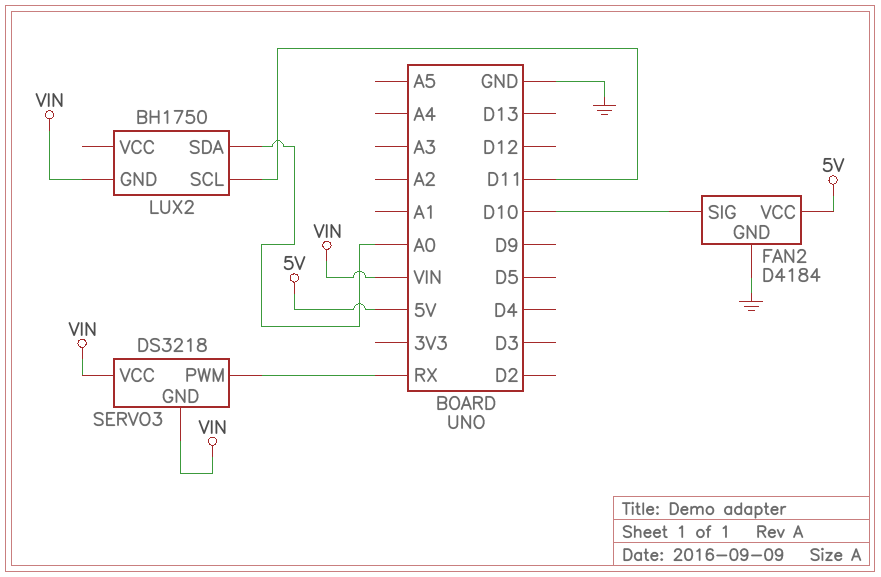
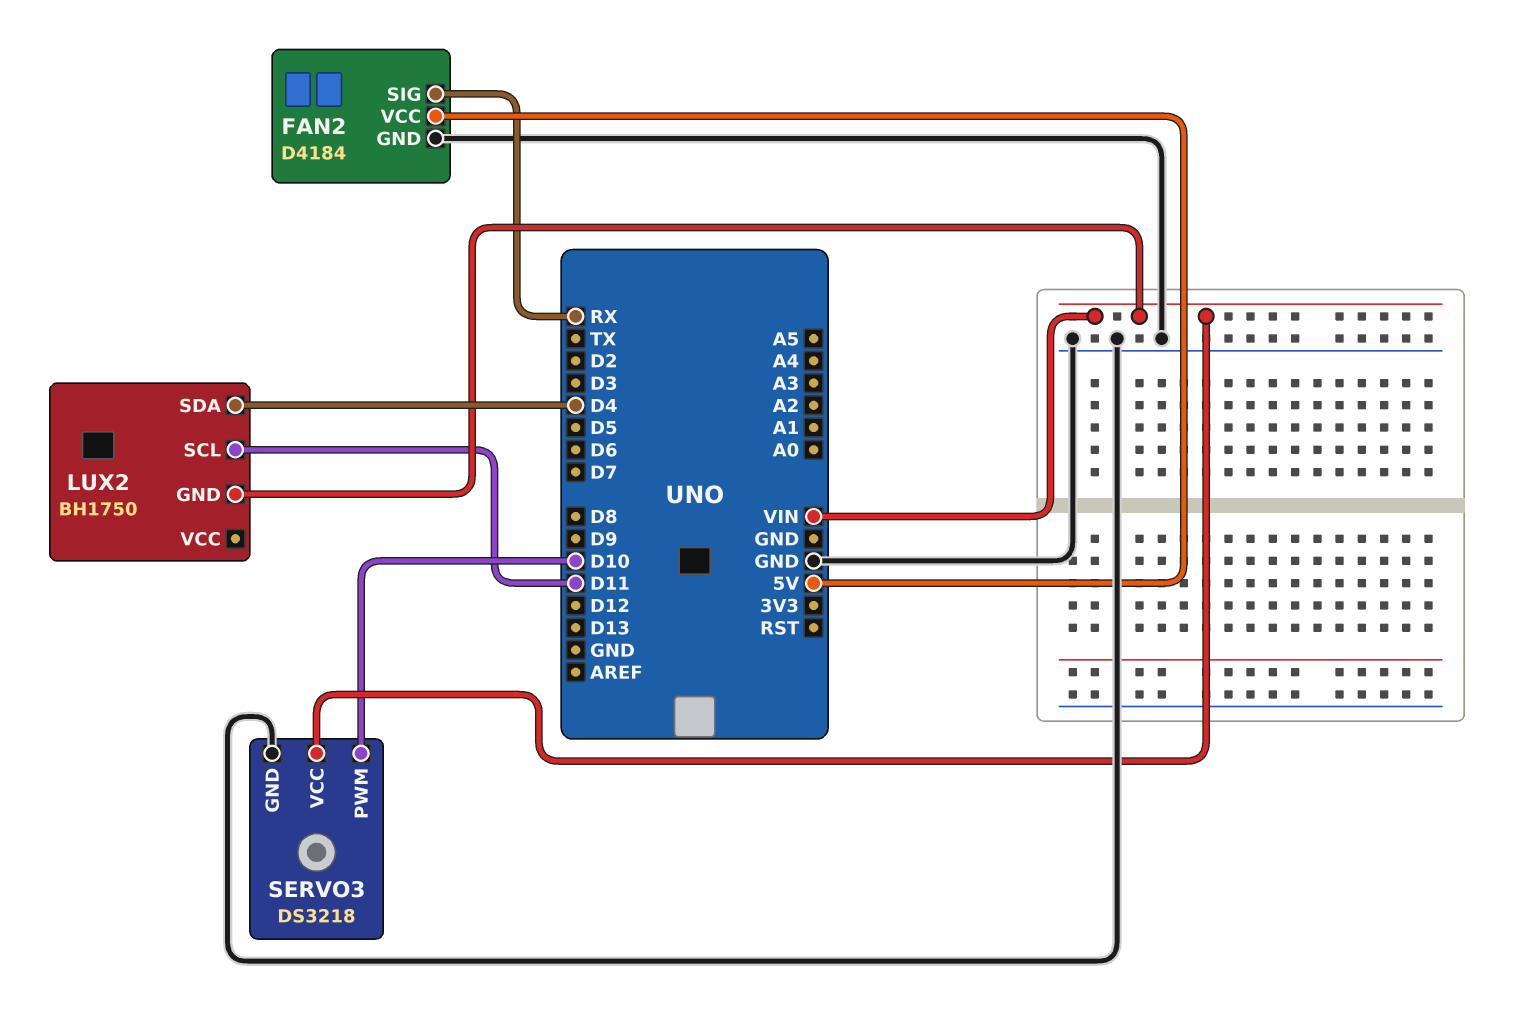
FAN2 pin SIG: D10 -> RX
LUX2 pin SDA: A0 -> D4
SERVO3 pin GND: VIN -> GND
SERVO3 pin PWM: RX -> D10

